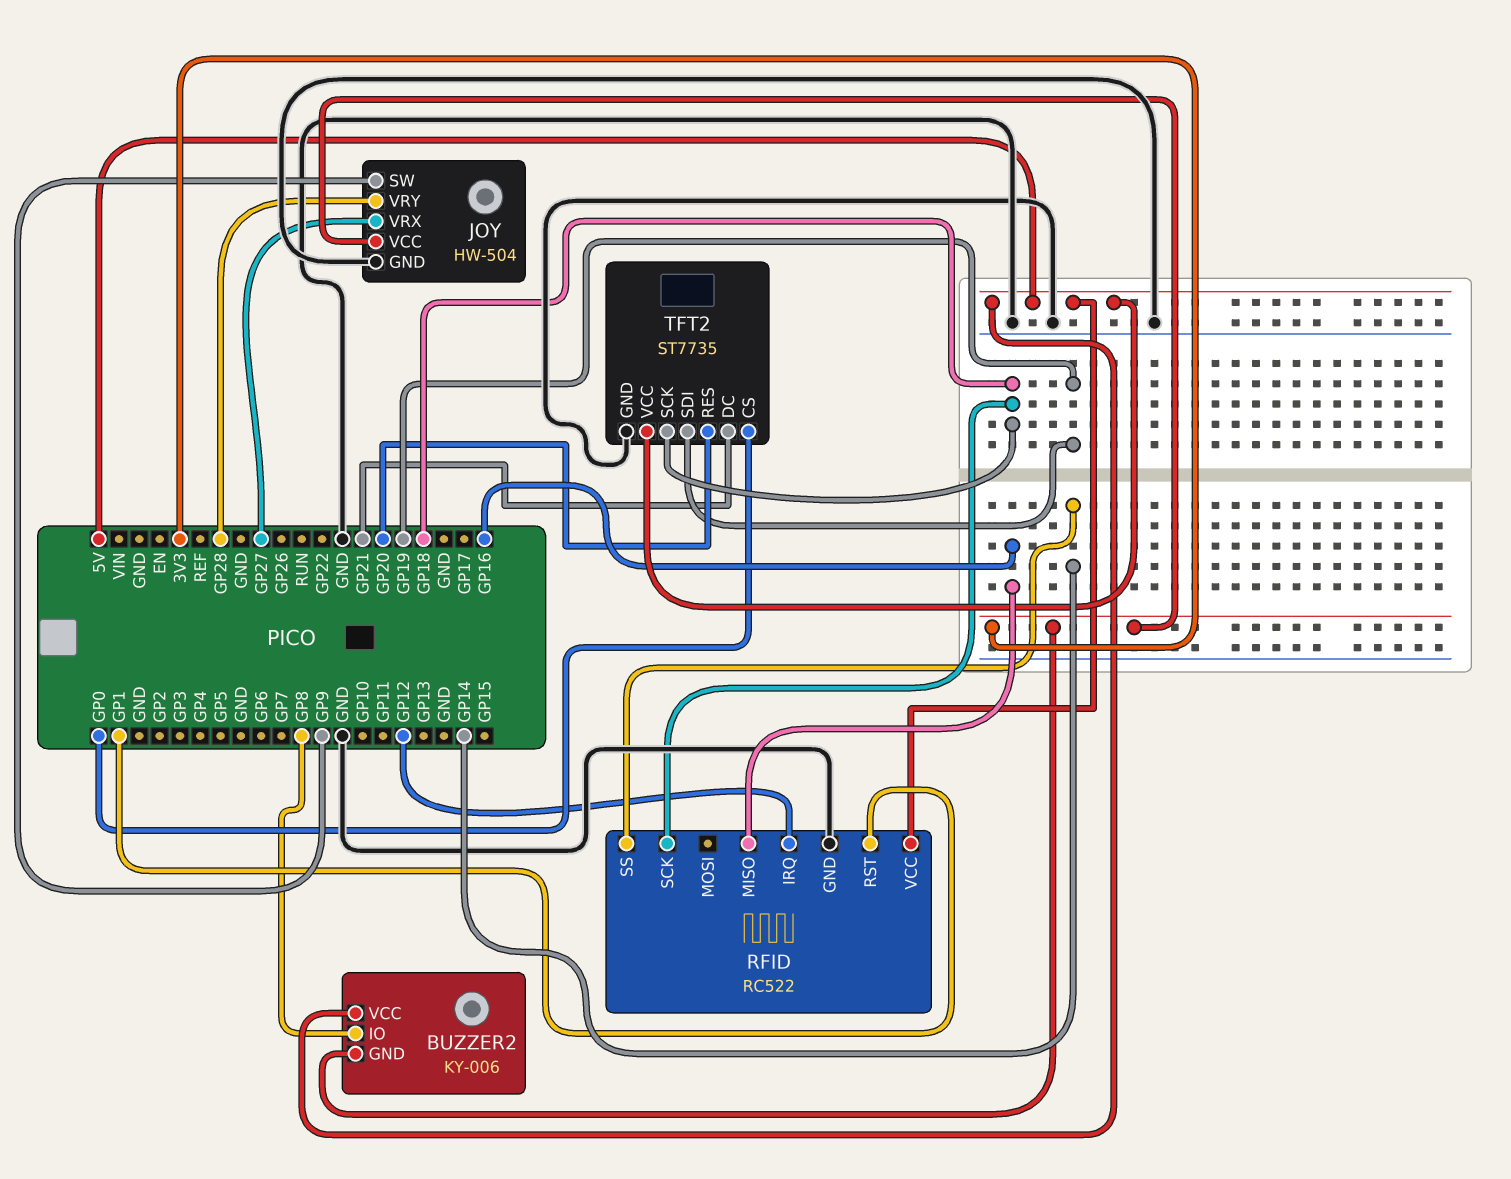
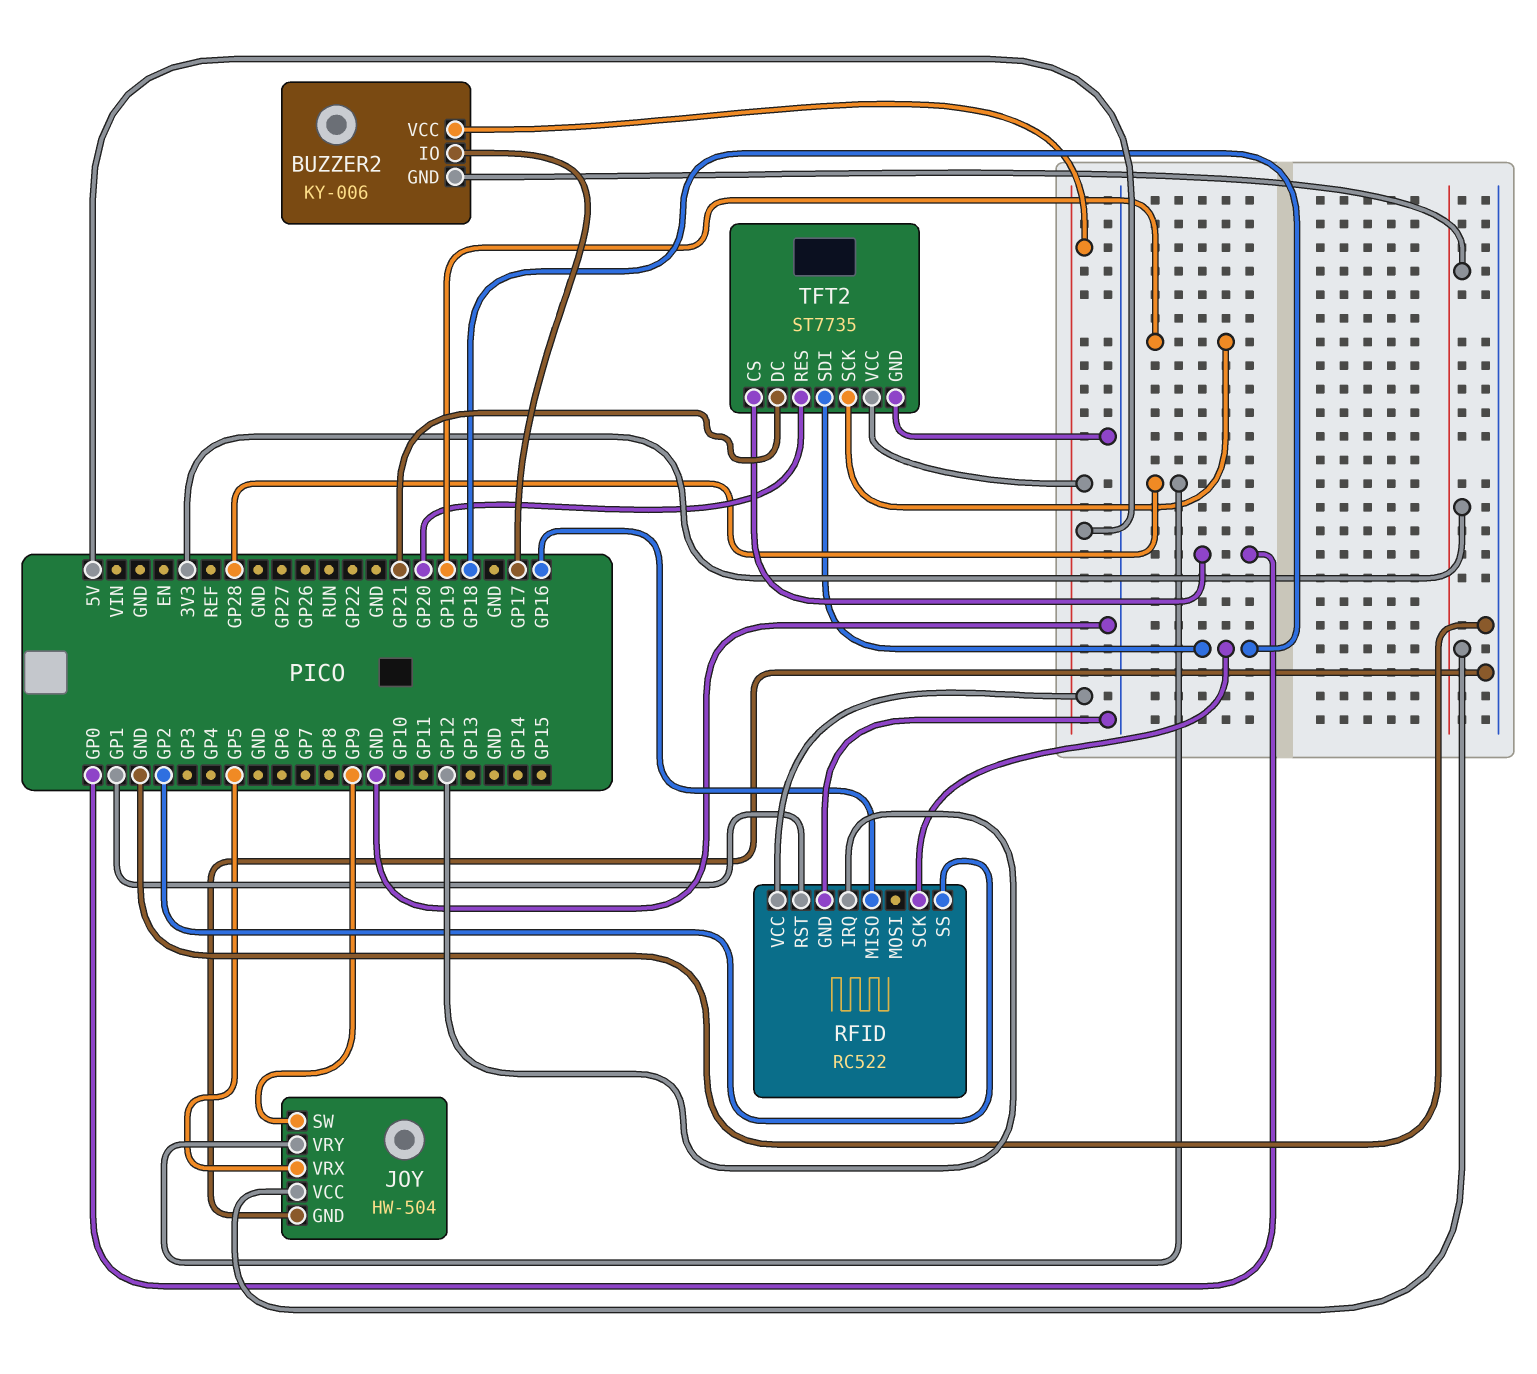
BUZZER2 pin IO: GP8 -> GP17
JOY pin VRX: GP27 -> GP5
RFID pin SS: GP14 -> GP2
TFT2 pin SCK: GP18 -> GP19
TFT2 pin SDI: GP19 -> GP18

